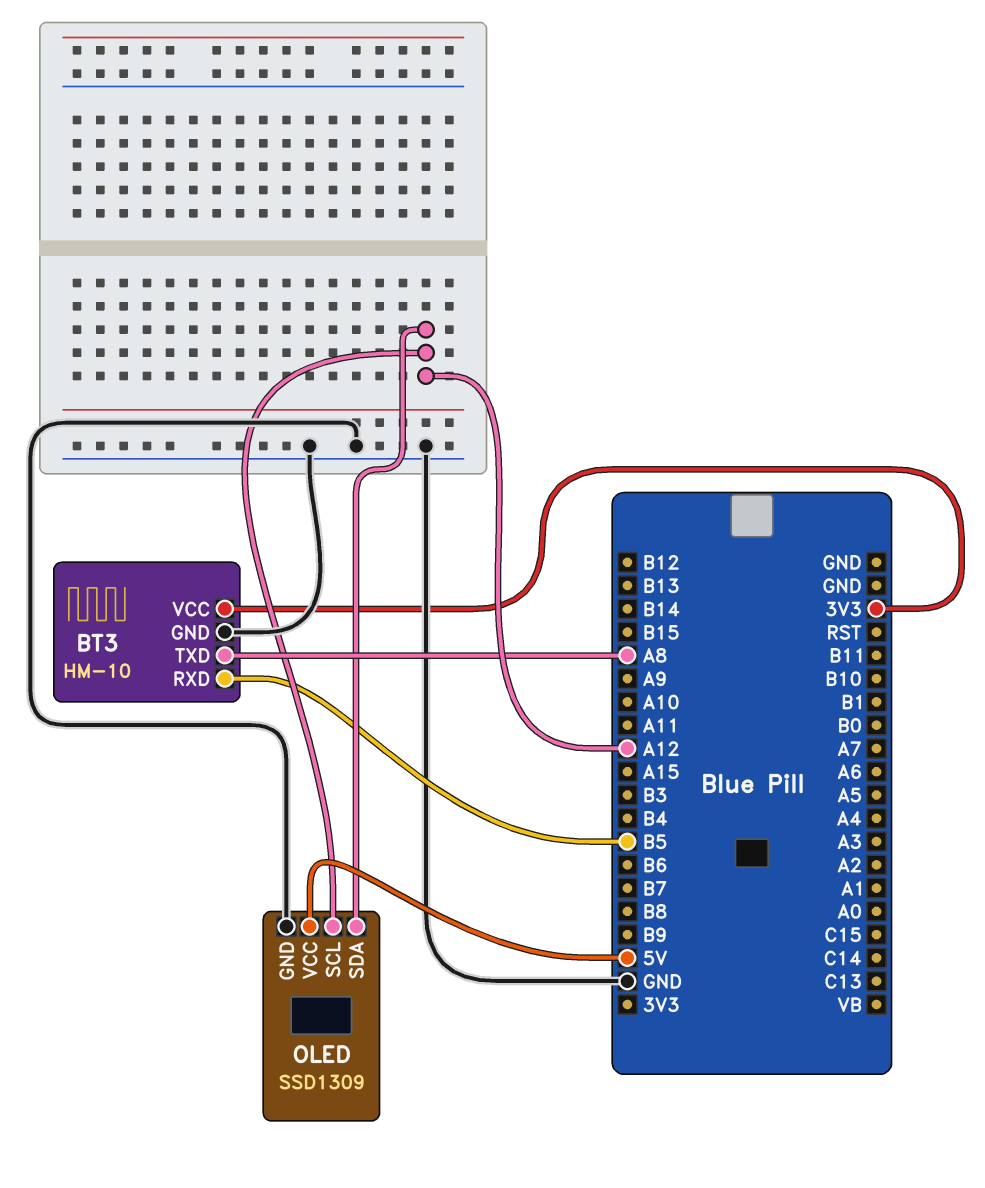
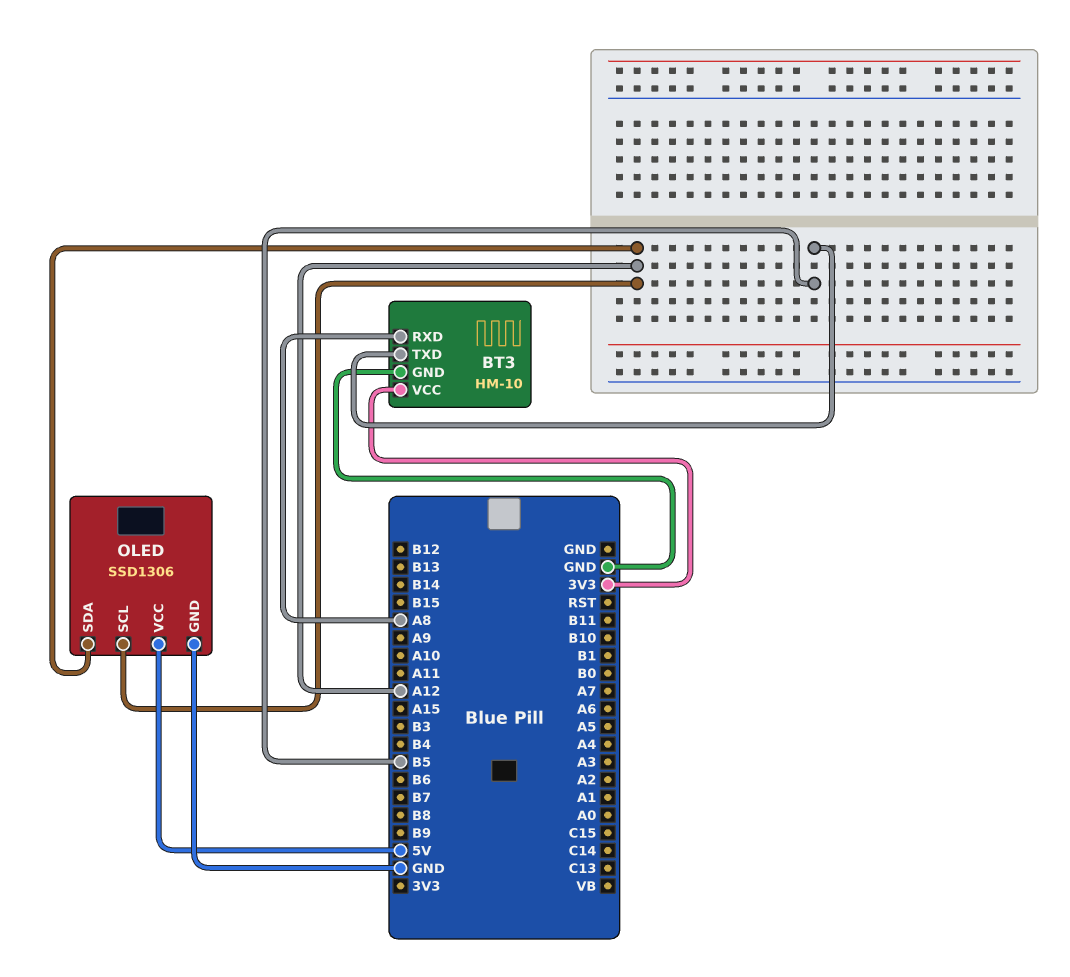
BT3 pin RXD: B5 -> A8
BT3 pin TXD: A8 -> B5
OLED: SSD1309 -> SSD1306

